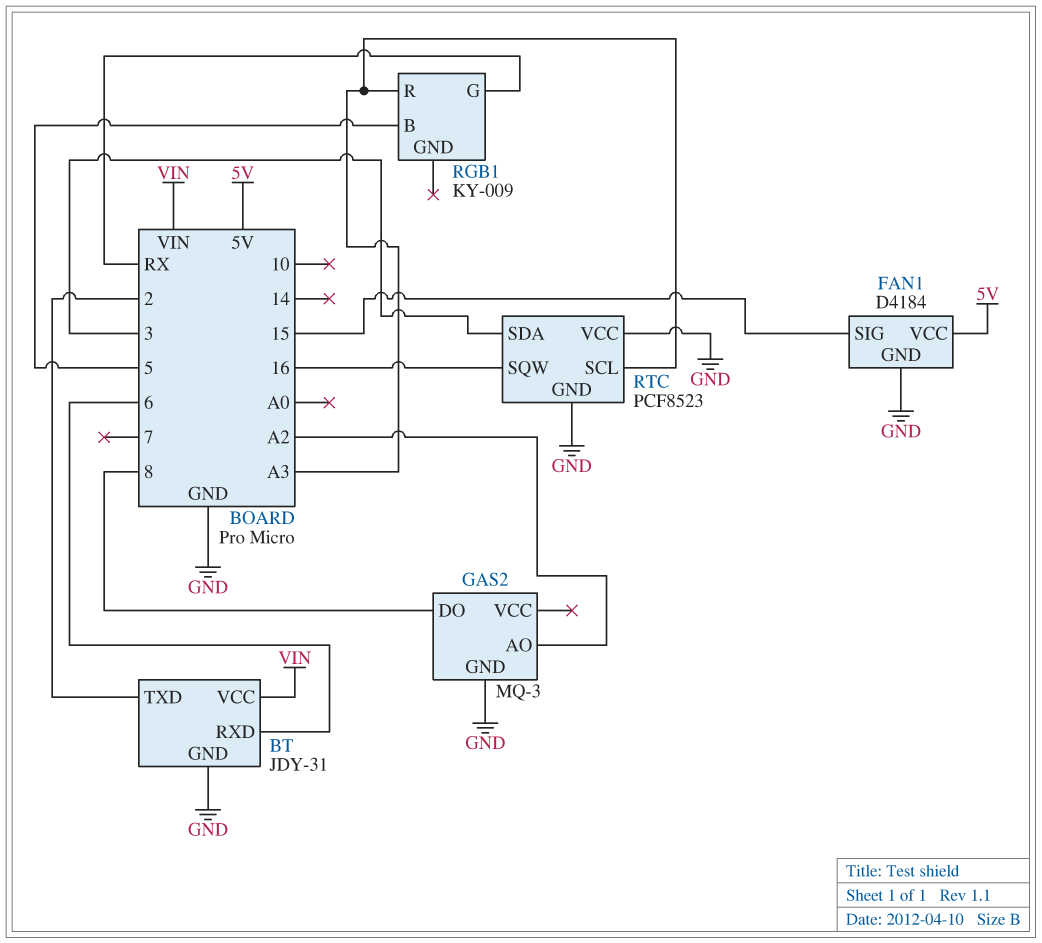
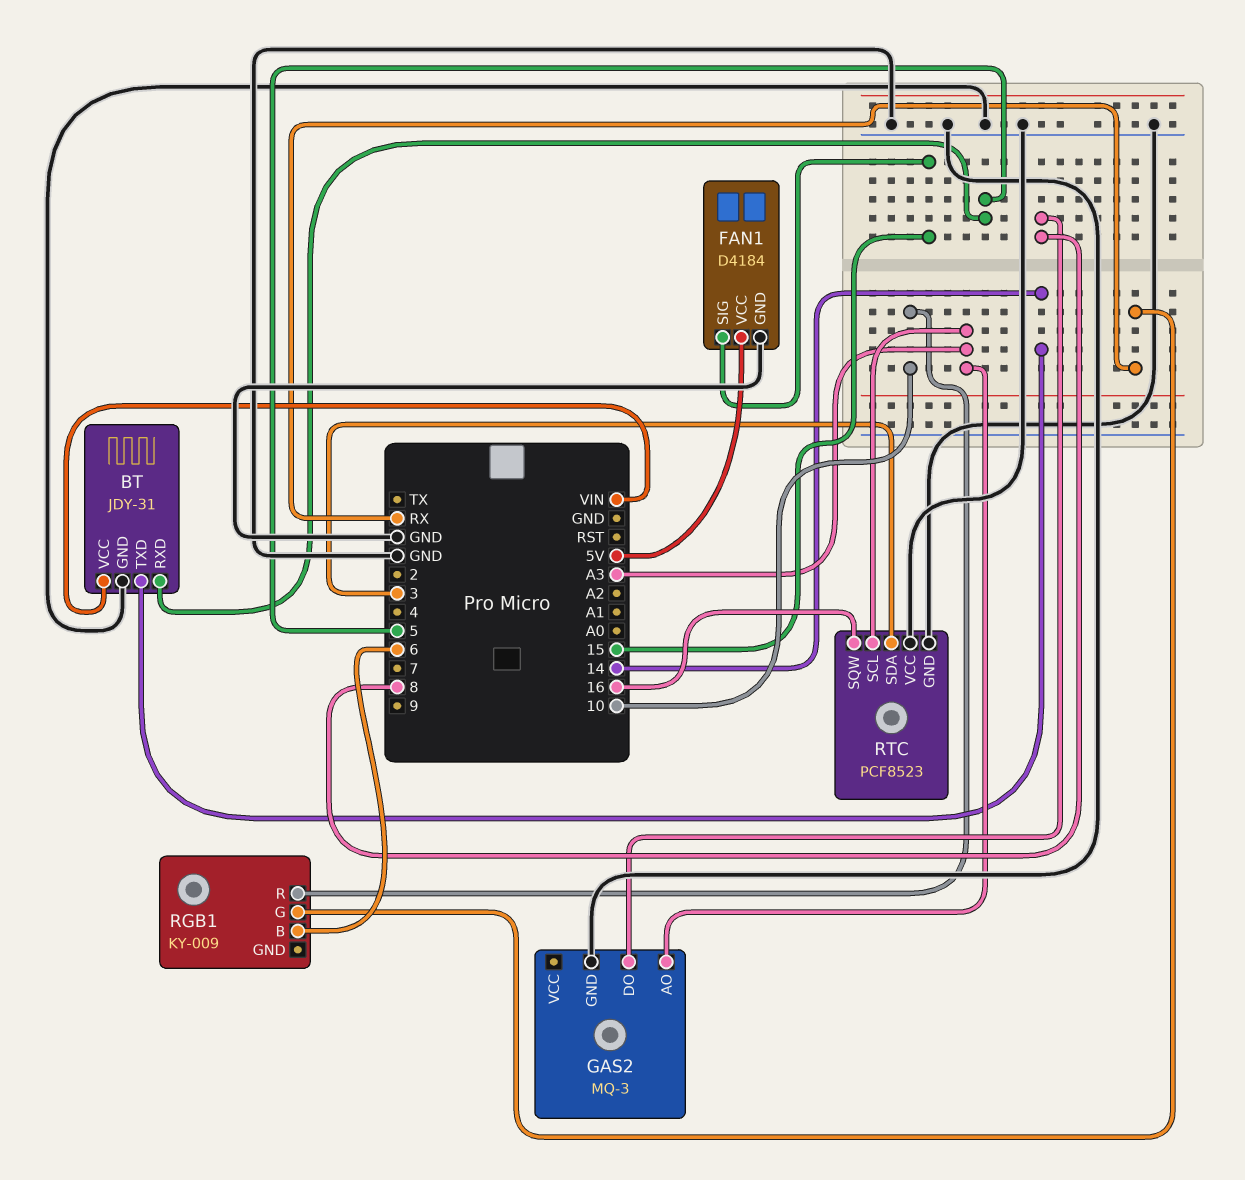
BT pin RXD: 6 -> 5
BT pin TXD: 2 -> 14
GAS2 pin AO: A2 -> A3
RGB1 pin B: 5 -> 6
RGB1 pin R: A3 -> 10

